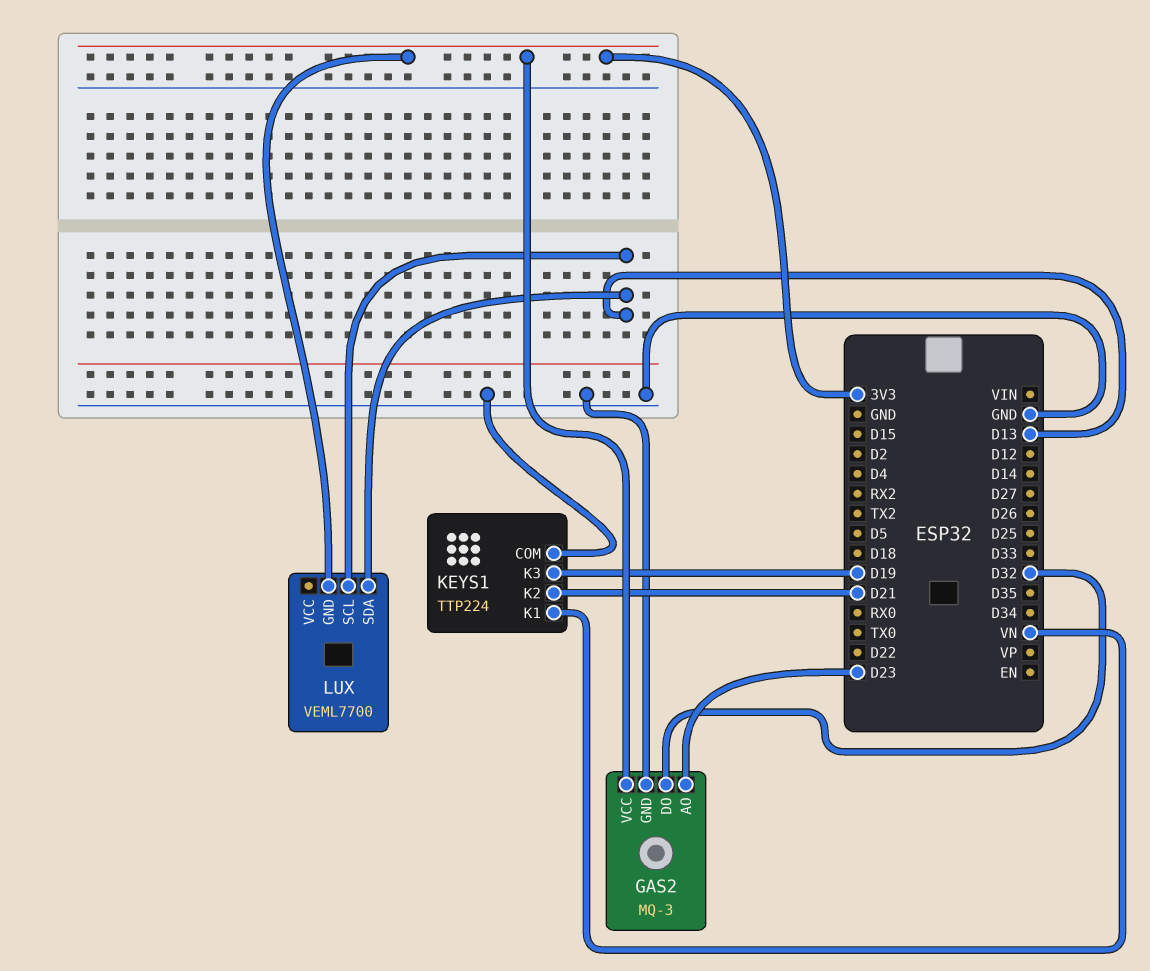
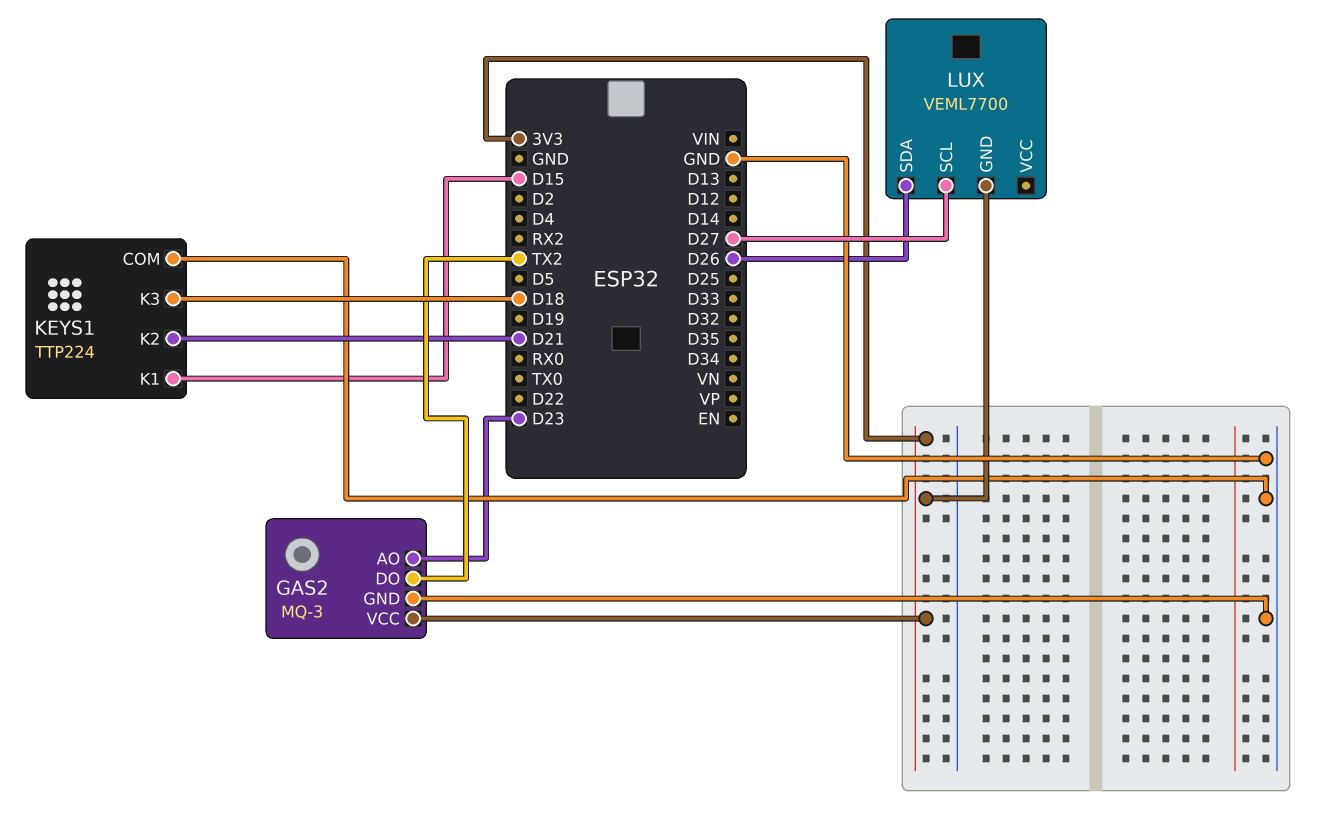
GAS2 pin DO: D32 -> TX2
KEYS1 pin K1: VN -> D15
KEYS1 pin K3: D19 -> D18
LUX pin SCL: D13 -> D27
LUX pin SDA: D13 -> D26

